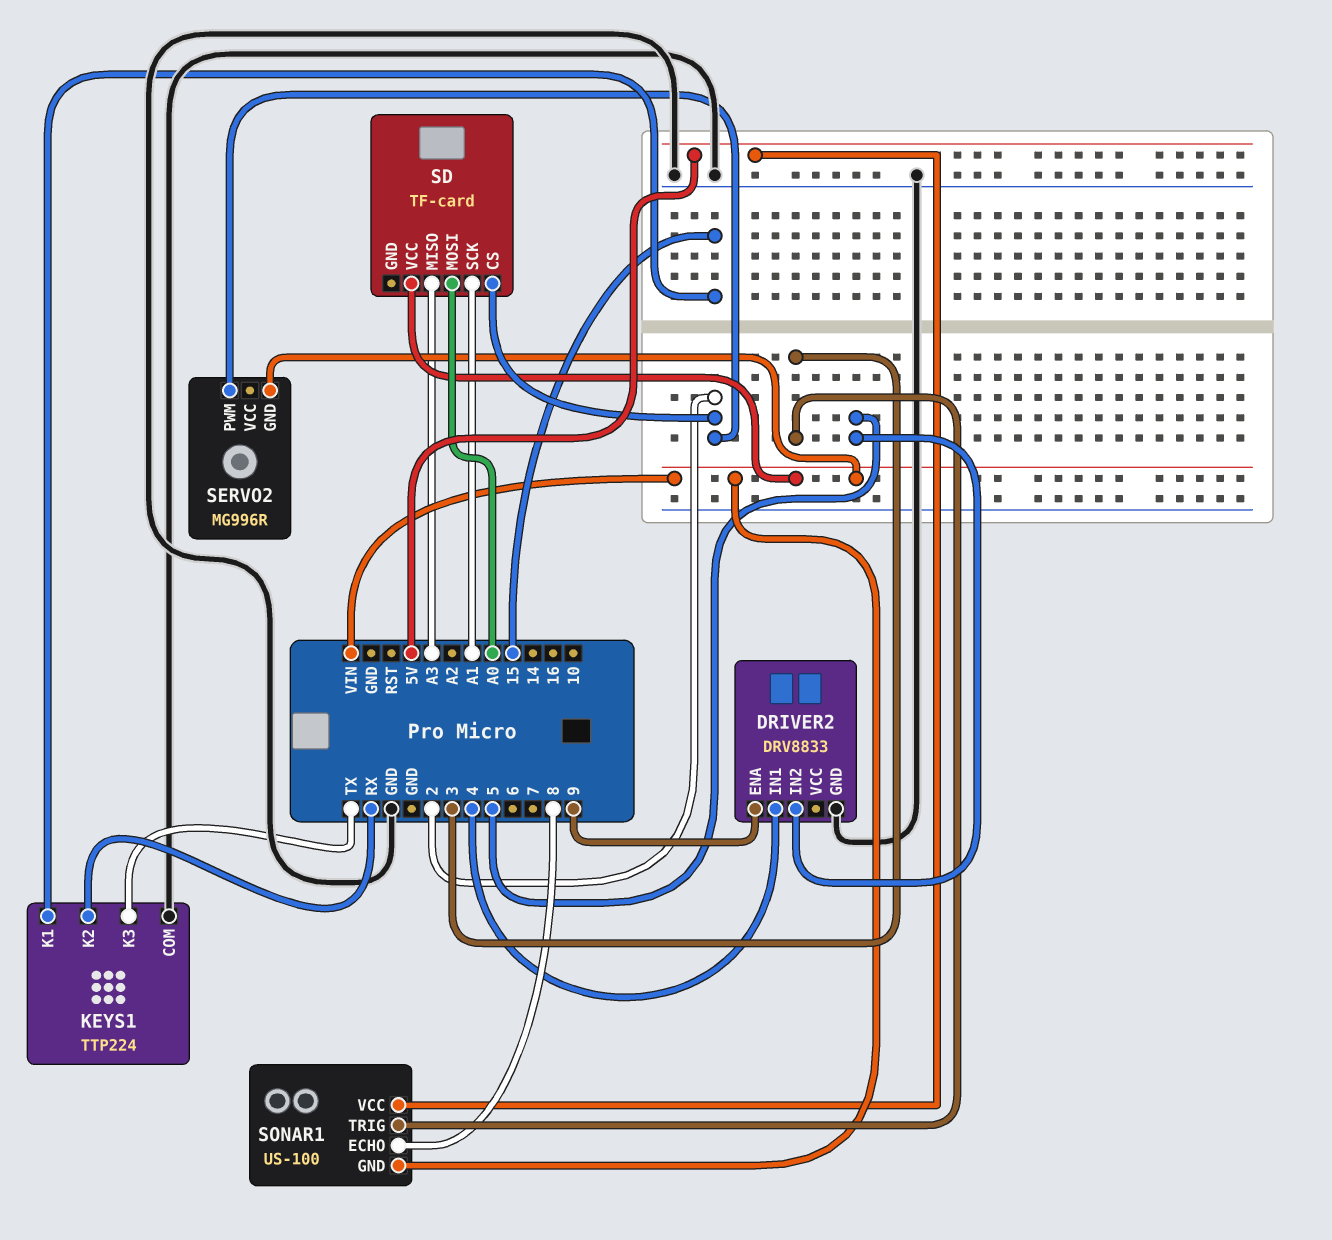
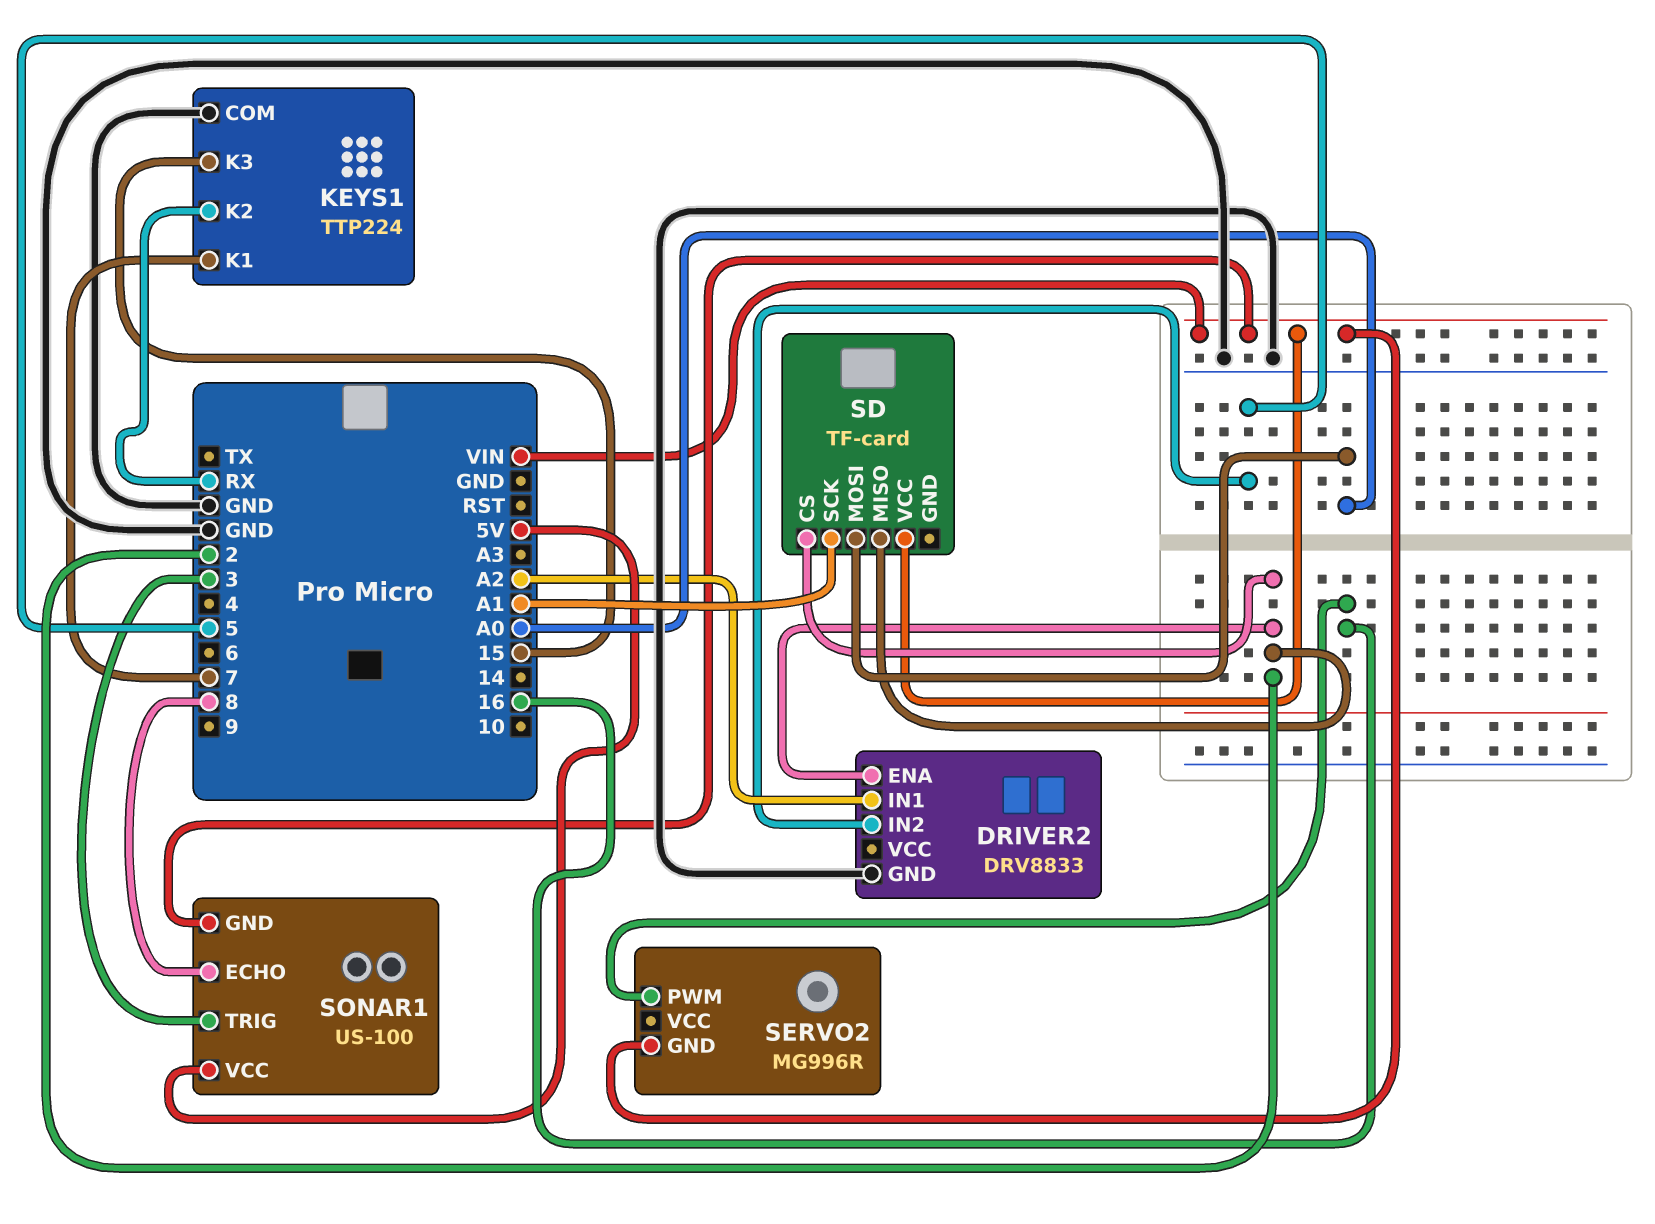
DRIVER2 pin ENA: 9 -> 2
DRIVER2 pin IN1: 4 -> A2
KEYS1 pin K1: 15 -> 7
KEYS1 pin K3: TX -> 15
SD pin MISO: A3 -> 2
SERVO2 pin PWM: 2 -> 16

